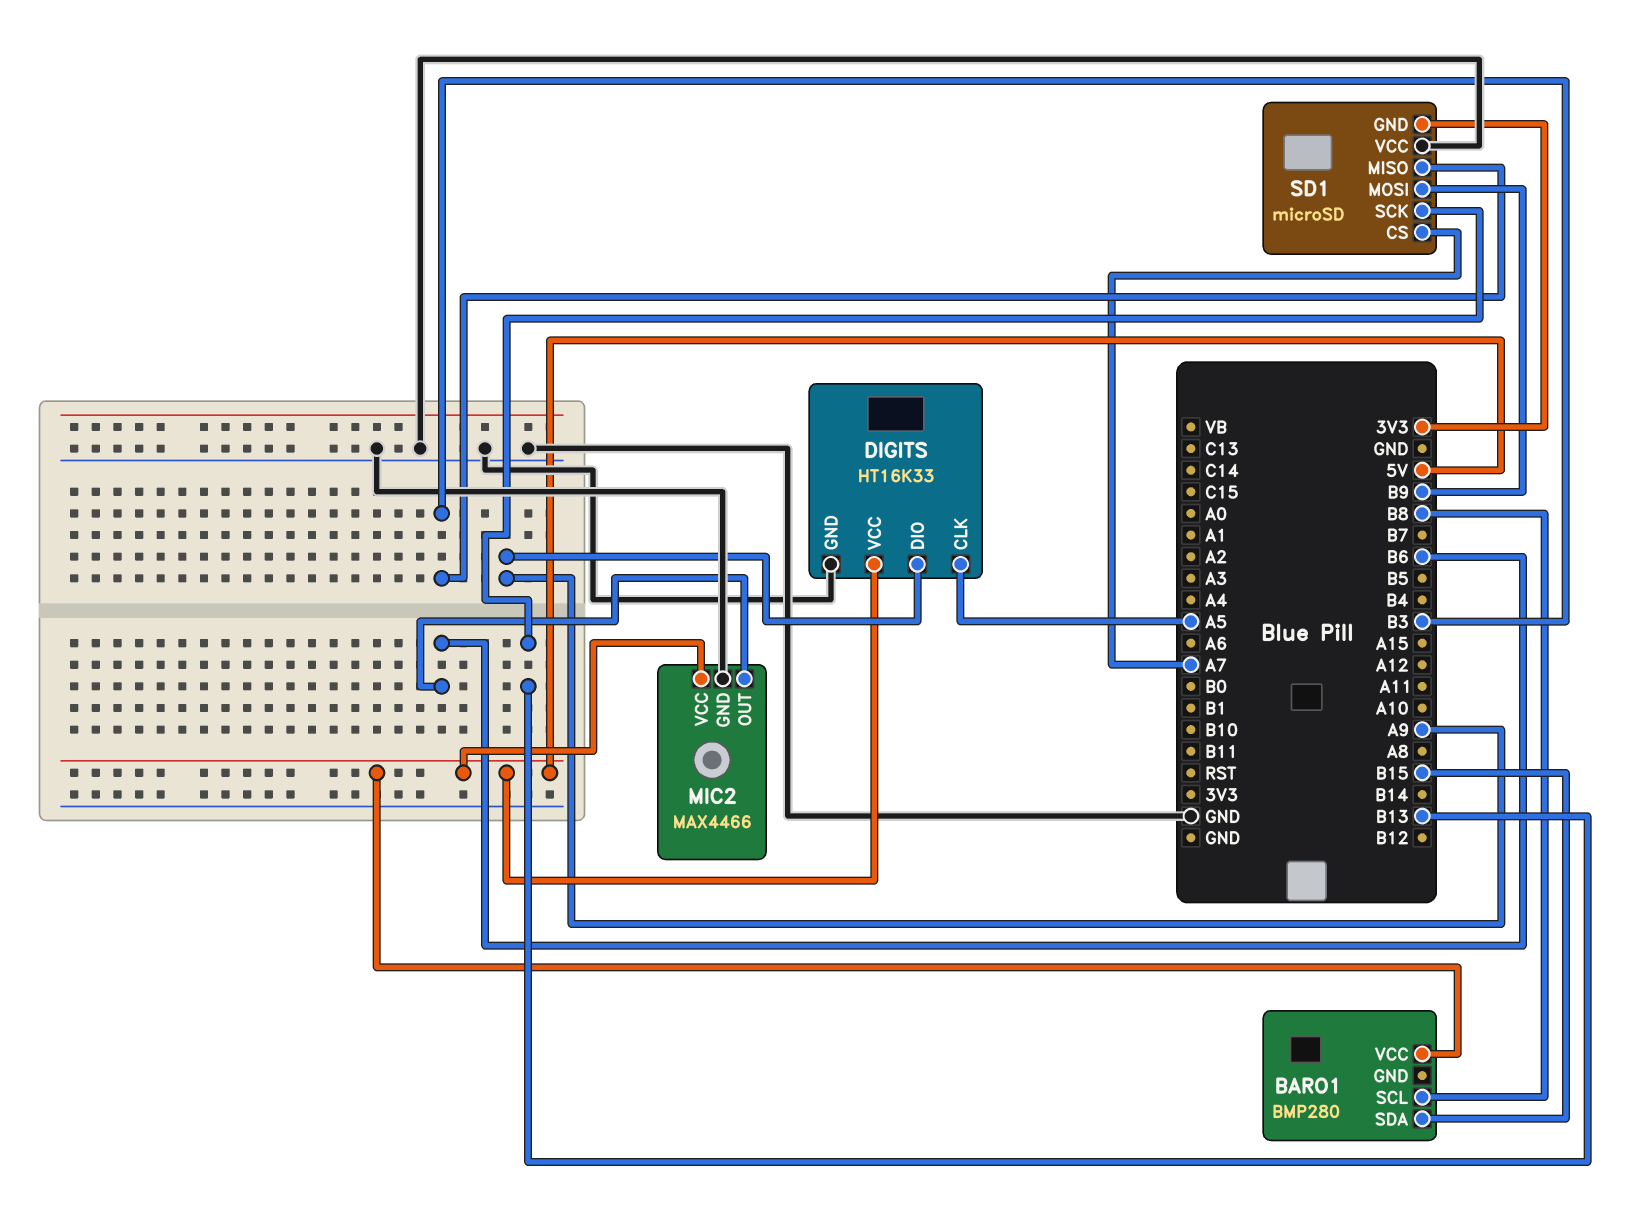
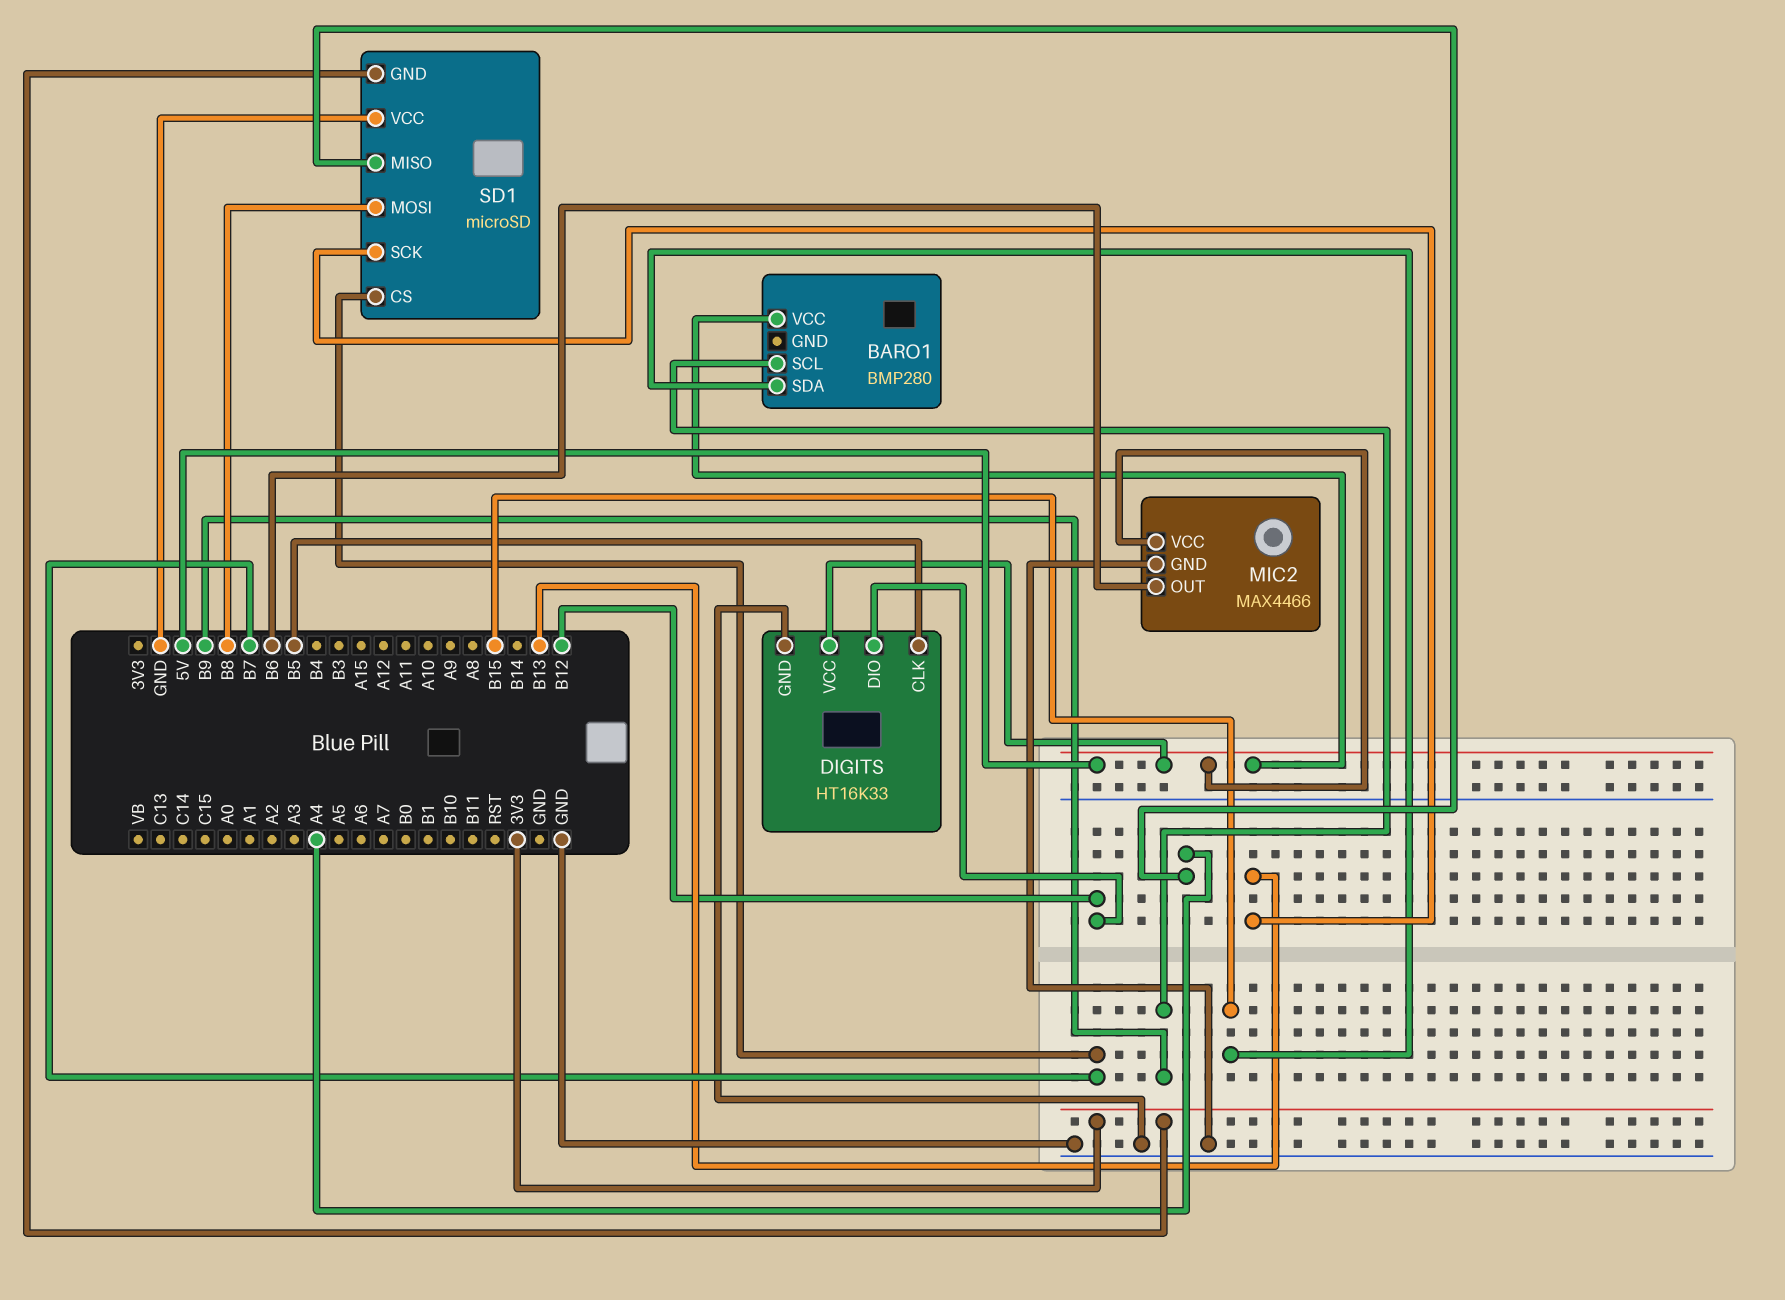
BARO1 pin SCL: B8 -> B9
DIGITS pin CLK: A5 -> B5
DIGITS pin DIO: A9 -> B12
SD1 pin CS: A7 -> B7
SD1 pin MISO: B3 -> A4
SD1 pin MOSI: B9 -> B8

